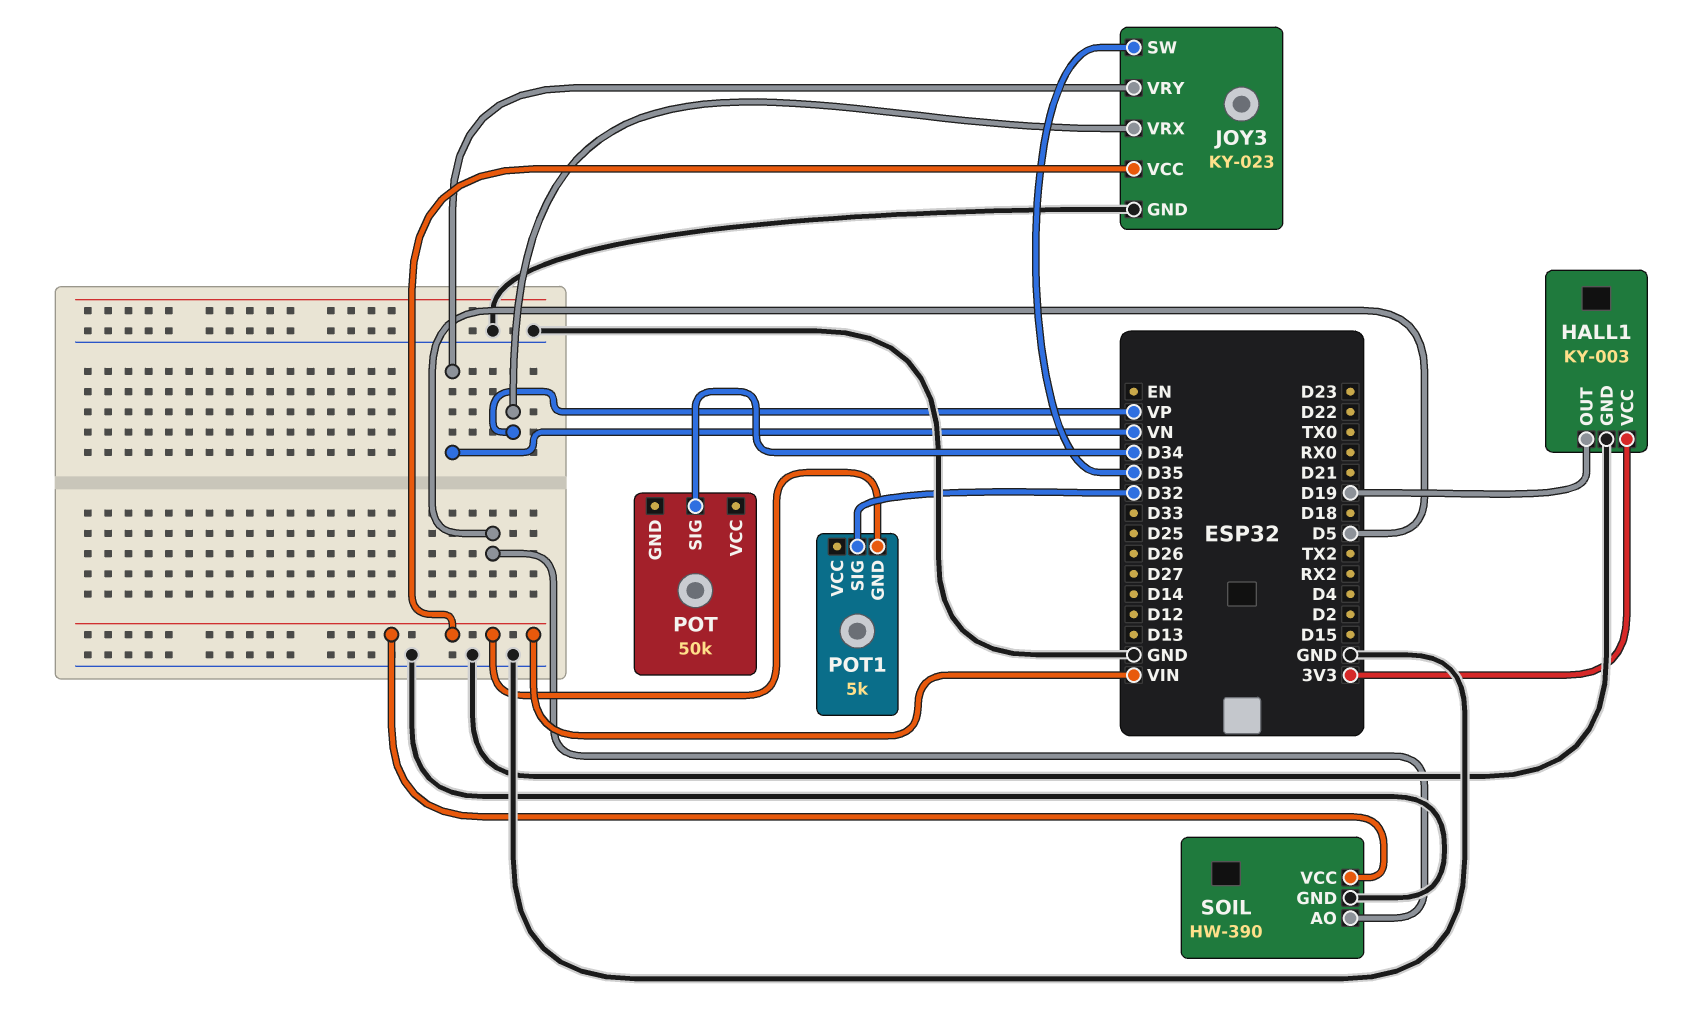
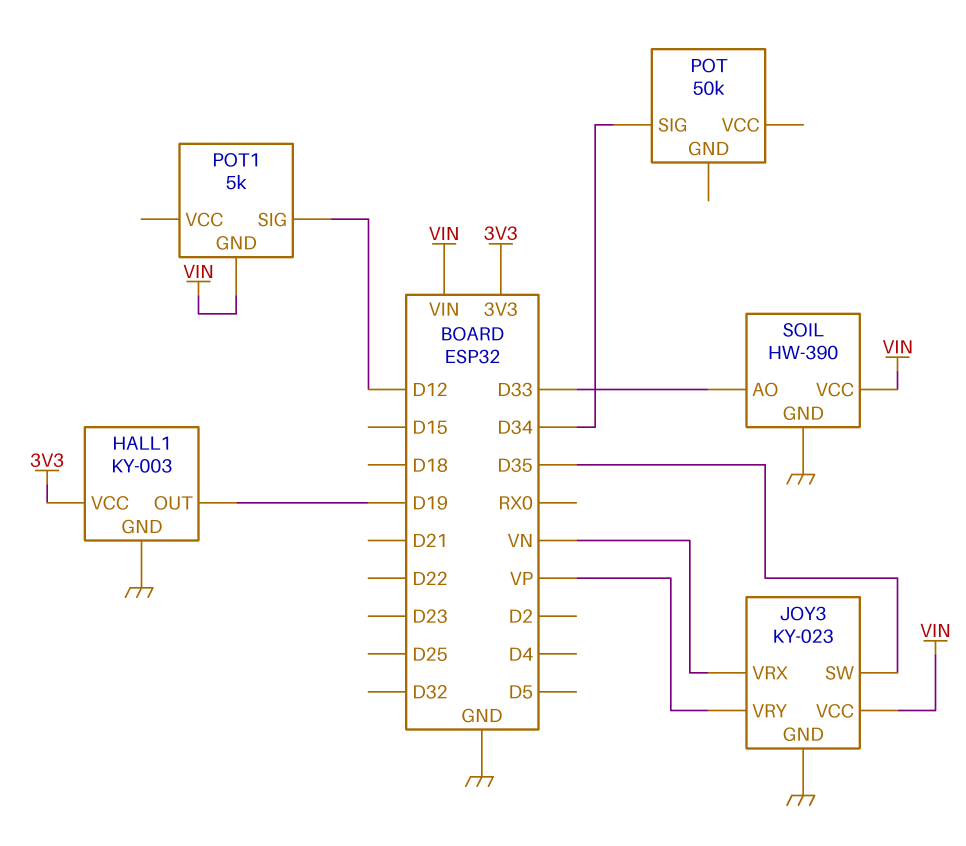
JOY3 pin VRX: VP -> VN
JOY3 pin VRY: VN -> VP
POT1 pin SIG: D32 -> D12
SOIL pin AO: D5 -> D33

